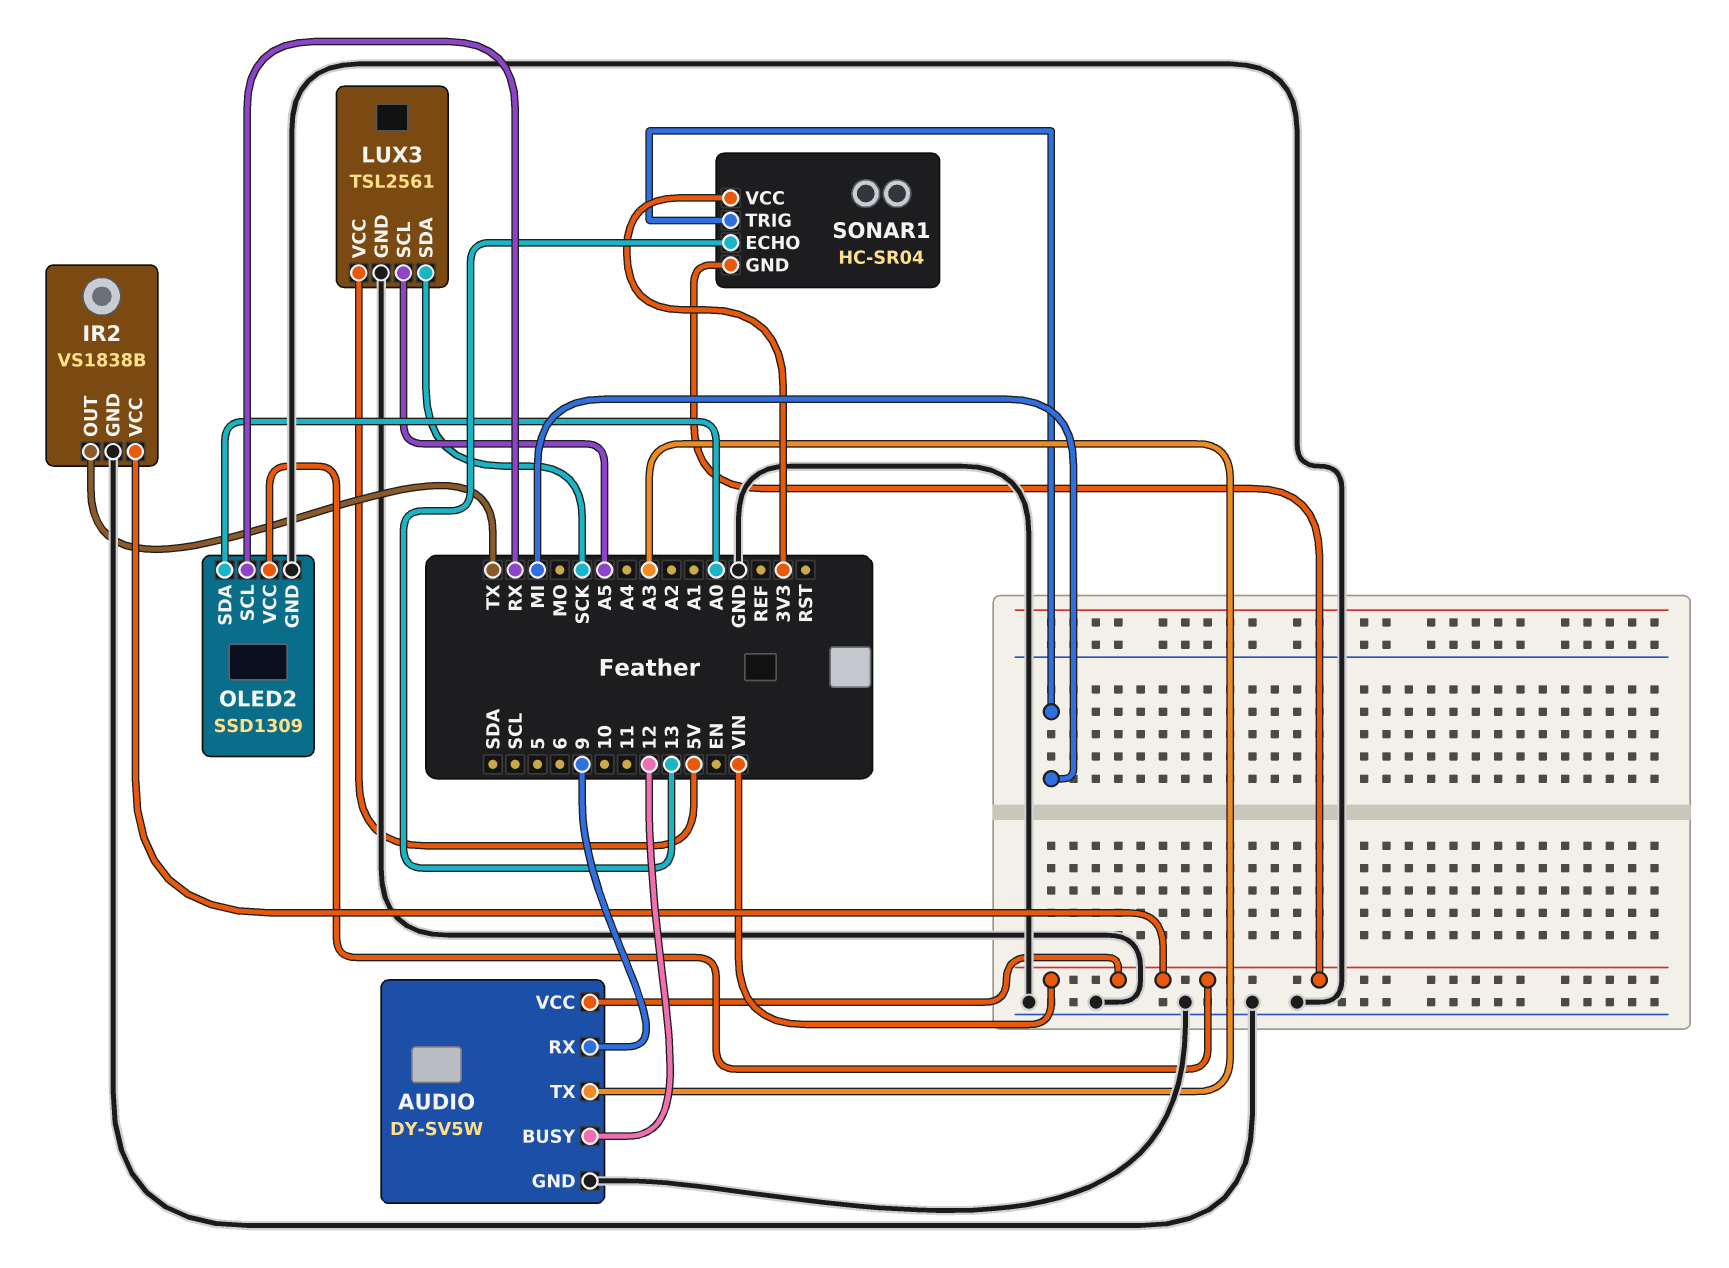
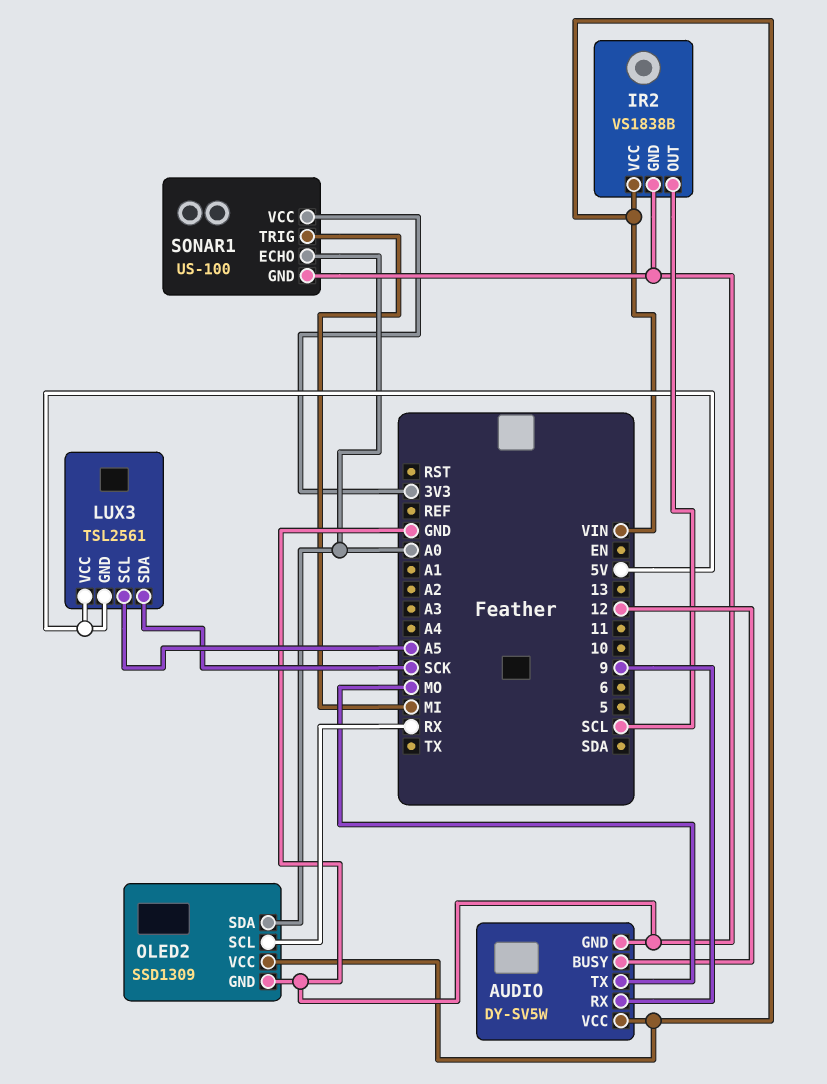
AUDIO pin TX: A3 -> MO
IR2 pin OUT: TX -> SCL
LUX3 pin GND: GND -> 5V
SONAR1: HC-SR04 -> US-100
SONAR1 pin ECHO: 13 -> A0
SONAR1 pin GND: VIN -> GND

